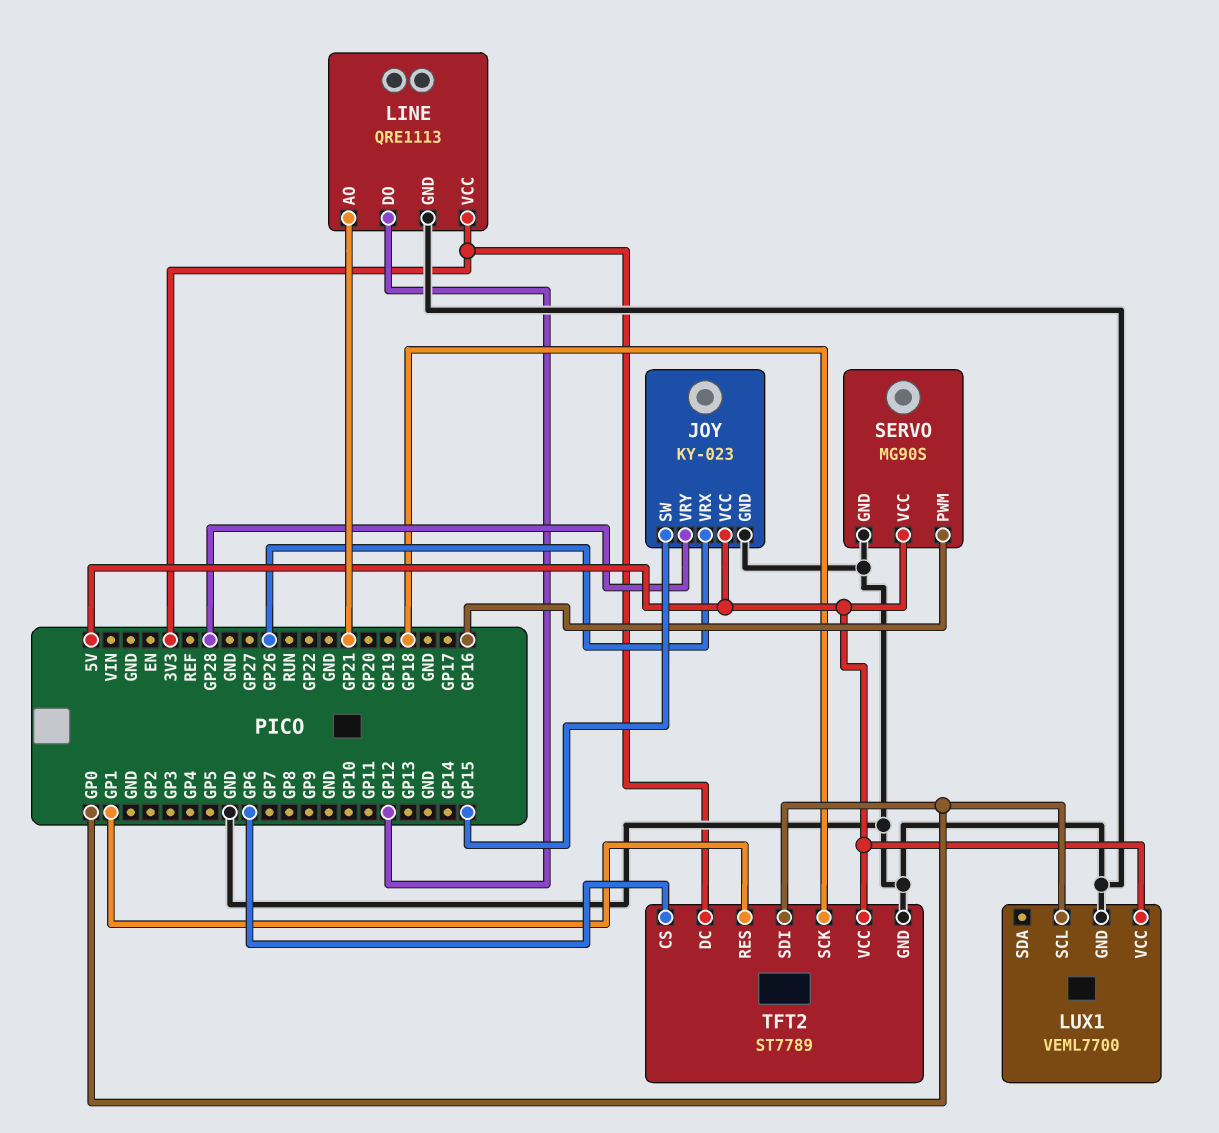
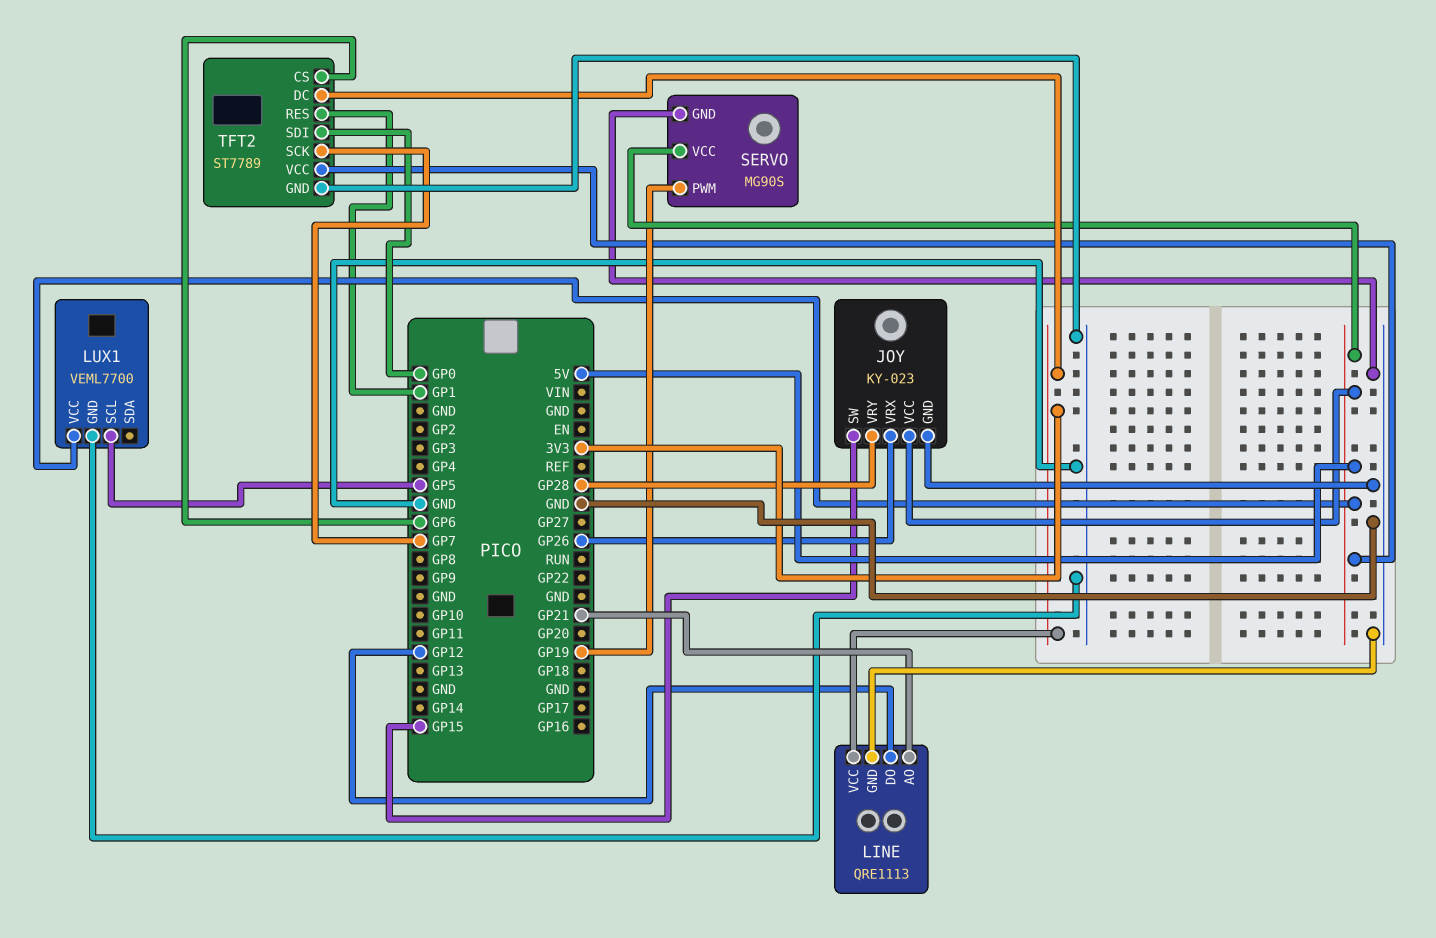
LUX1 pin SCL: GP0 -> GP5
SERVO pin PWM: GP16 -> GP19
TFT2 pin SCK: GP18 -> GP7

